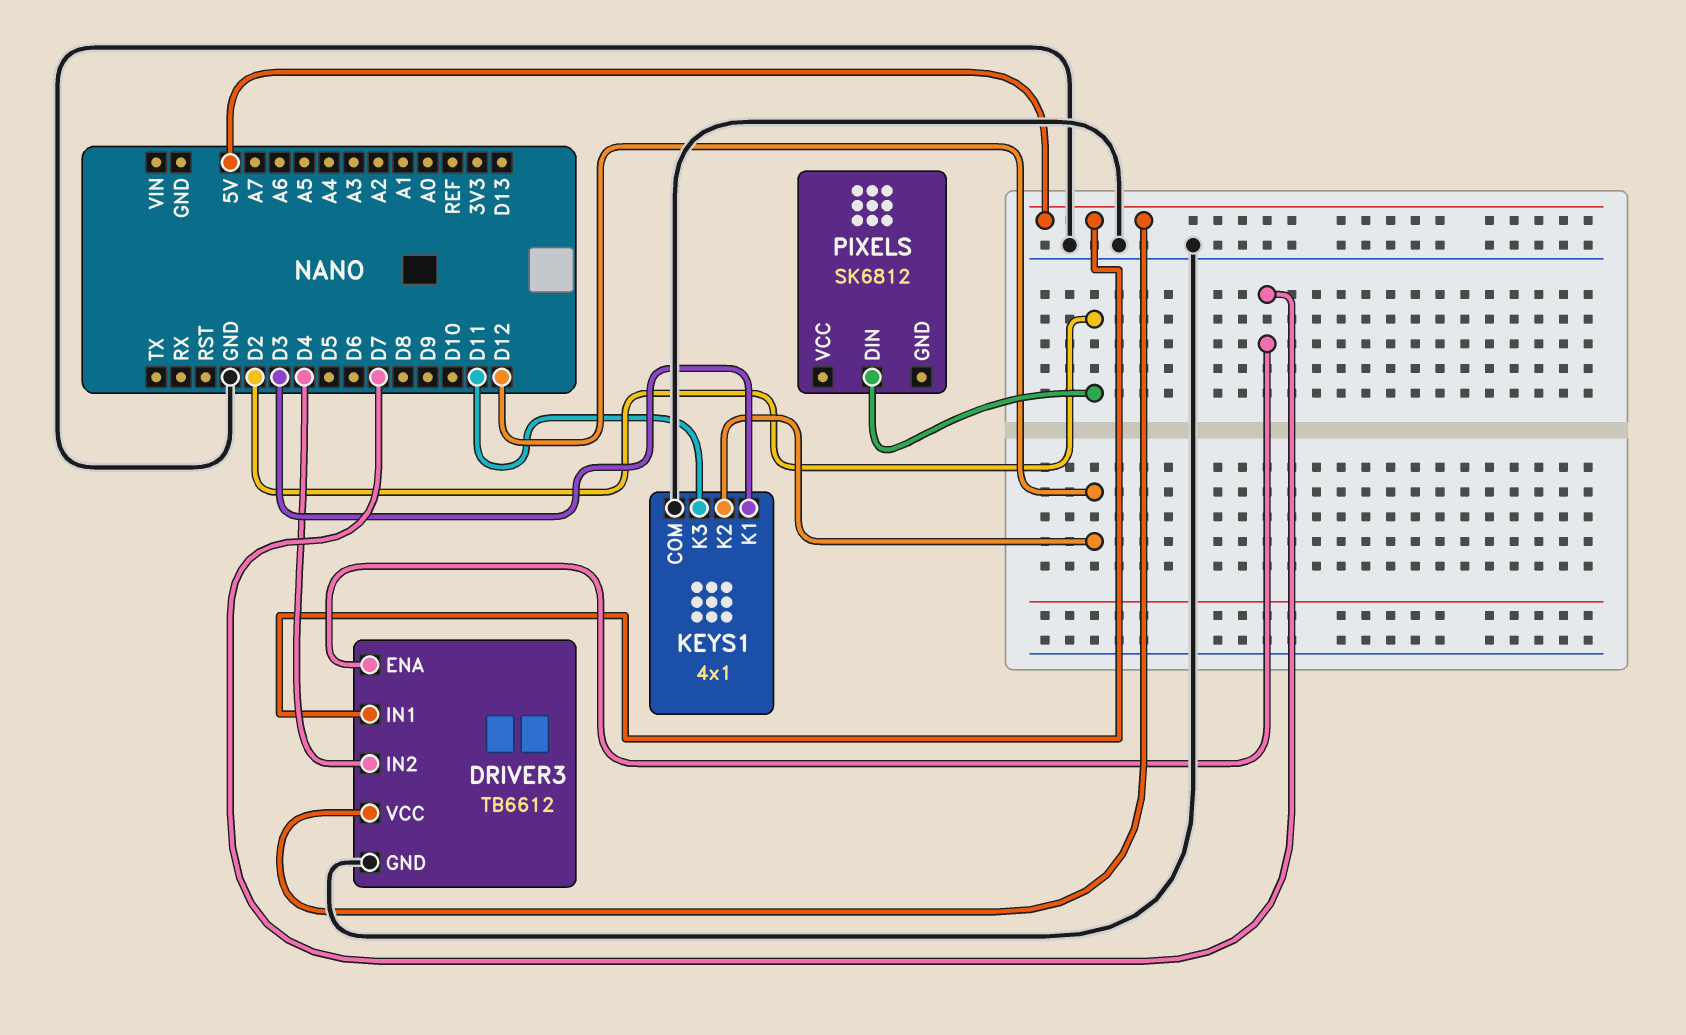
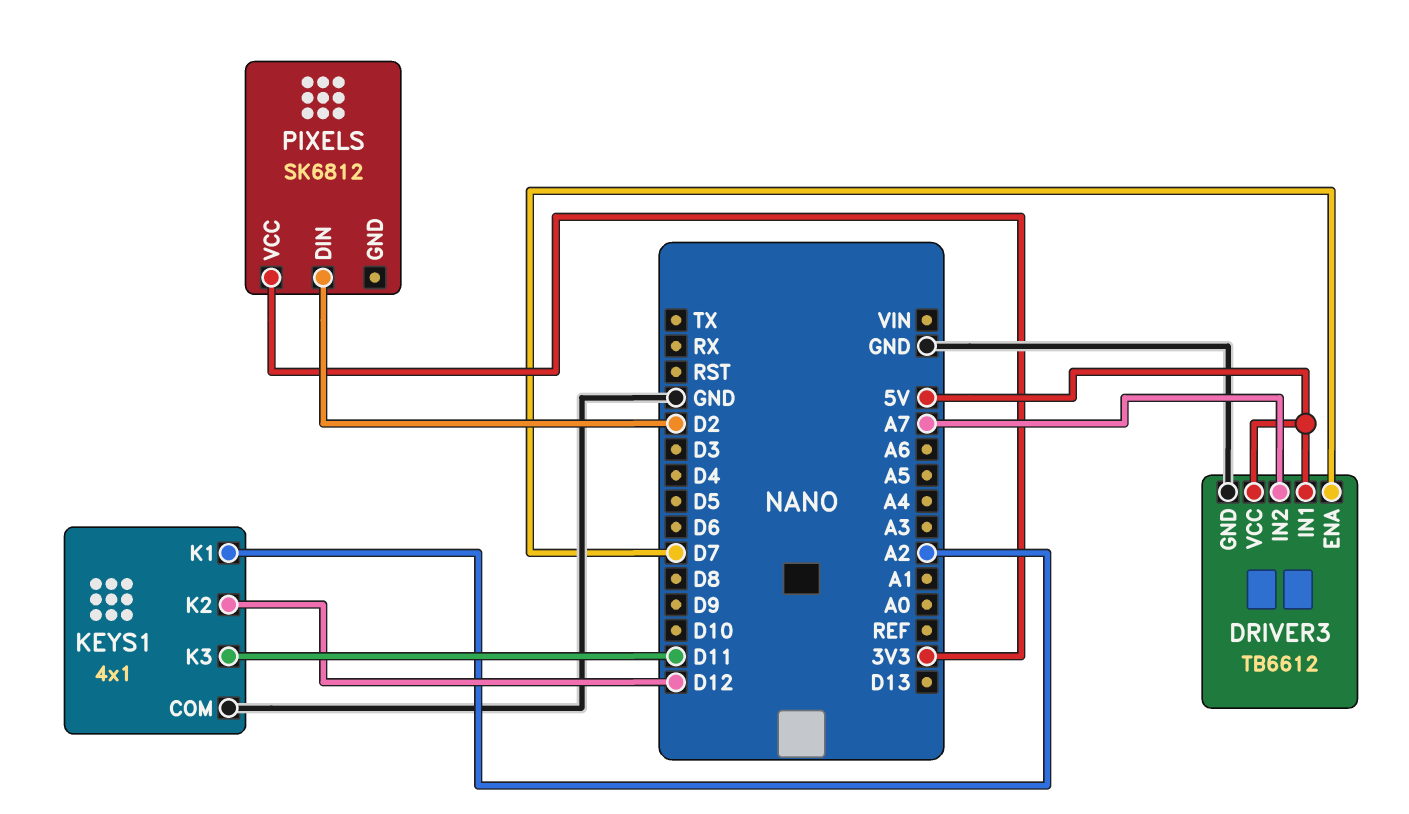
DRIVER3 pin IN2: D4 -> A7
KEYS1 pin K1: D3 -> A2
PIXELS pin VCC: none -> 3V3

